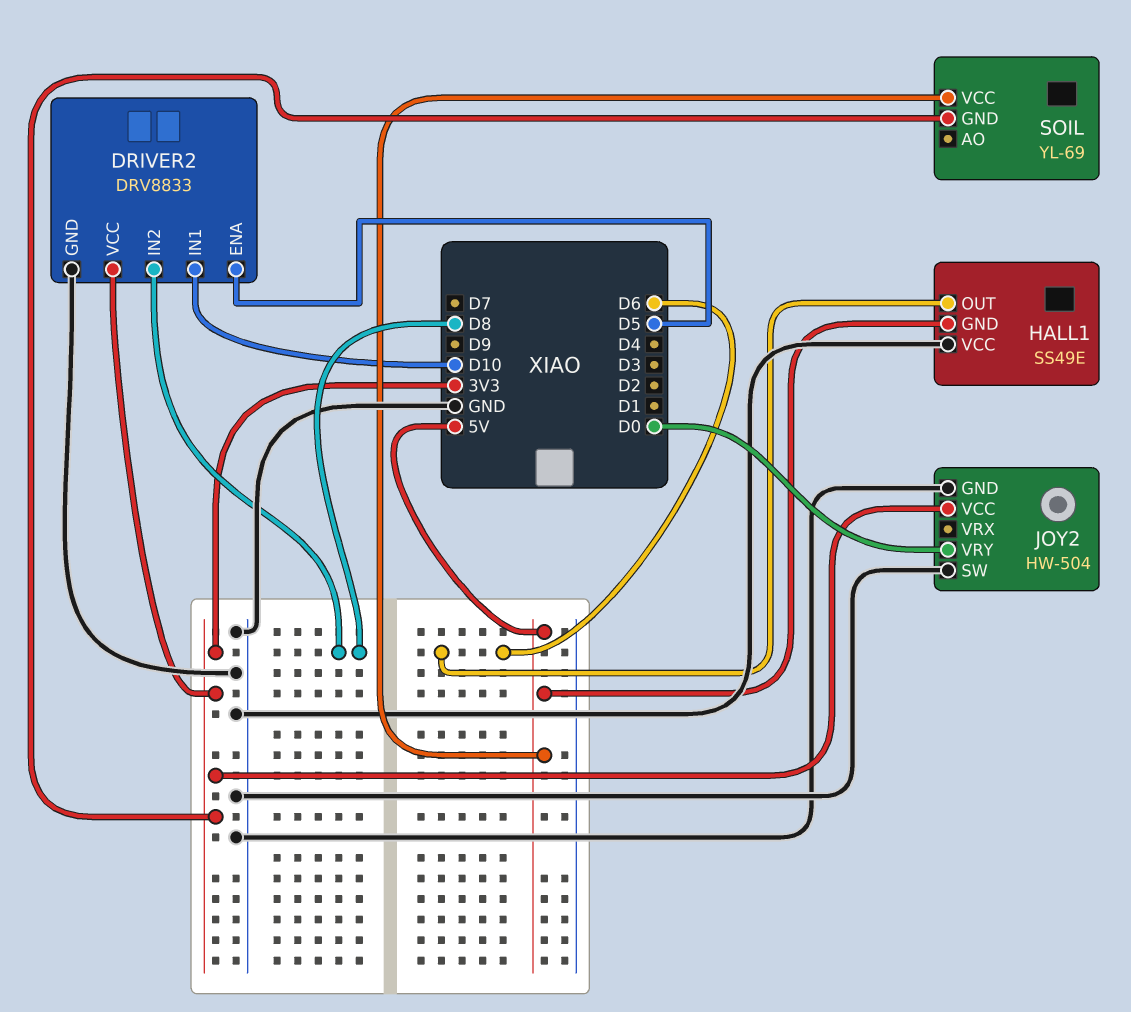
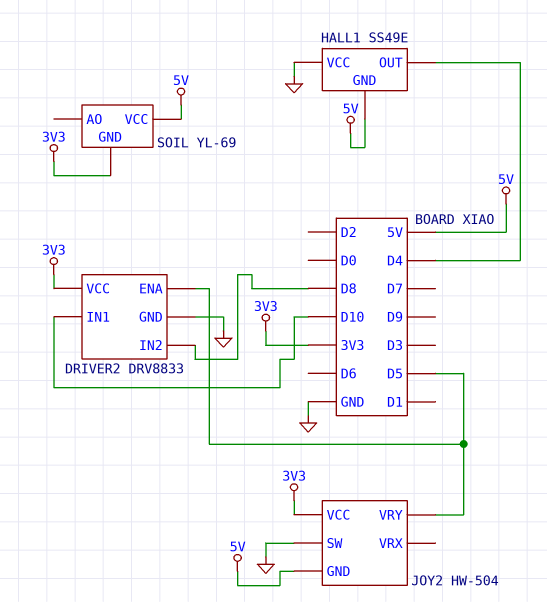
HALL1 pin OUT: D6 -> D4
JOY2 pin GND: GND -> 5V
JOY2 pin VRY: D0 -> D5

